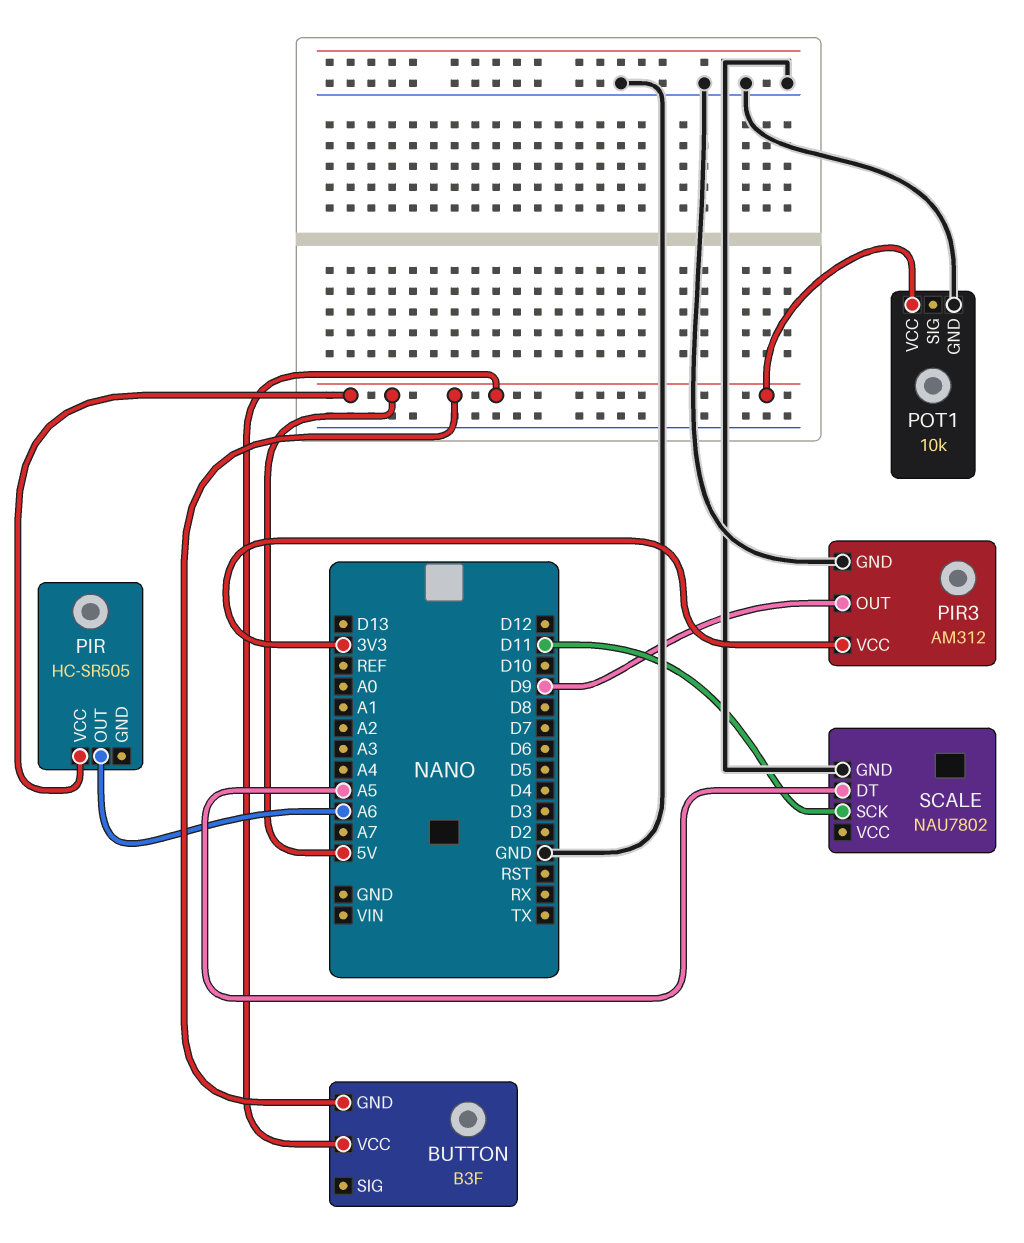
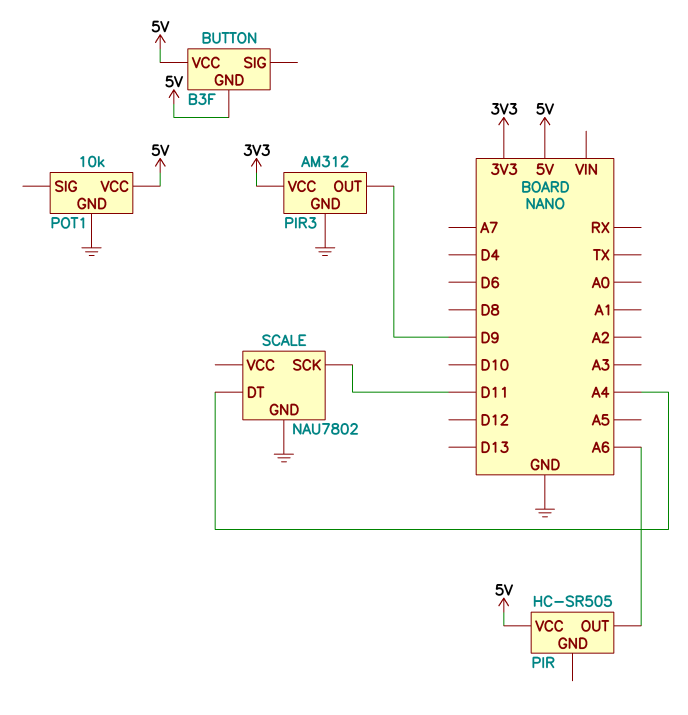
SCALE pin DT: A5 -> A4

